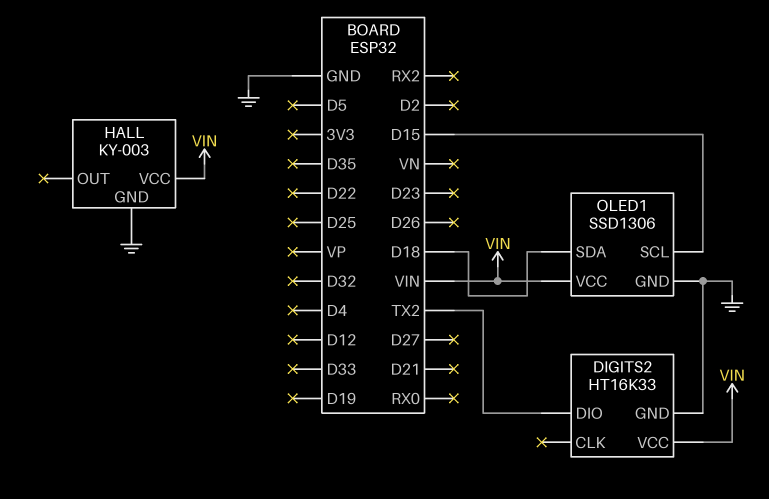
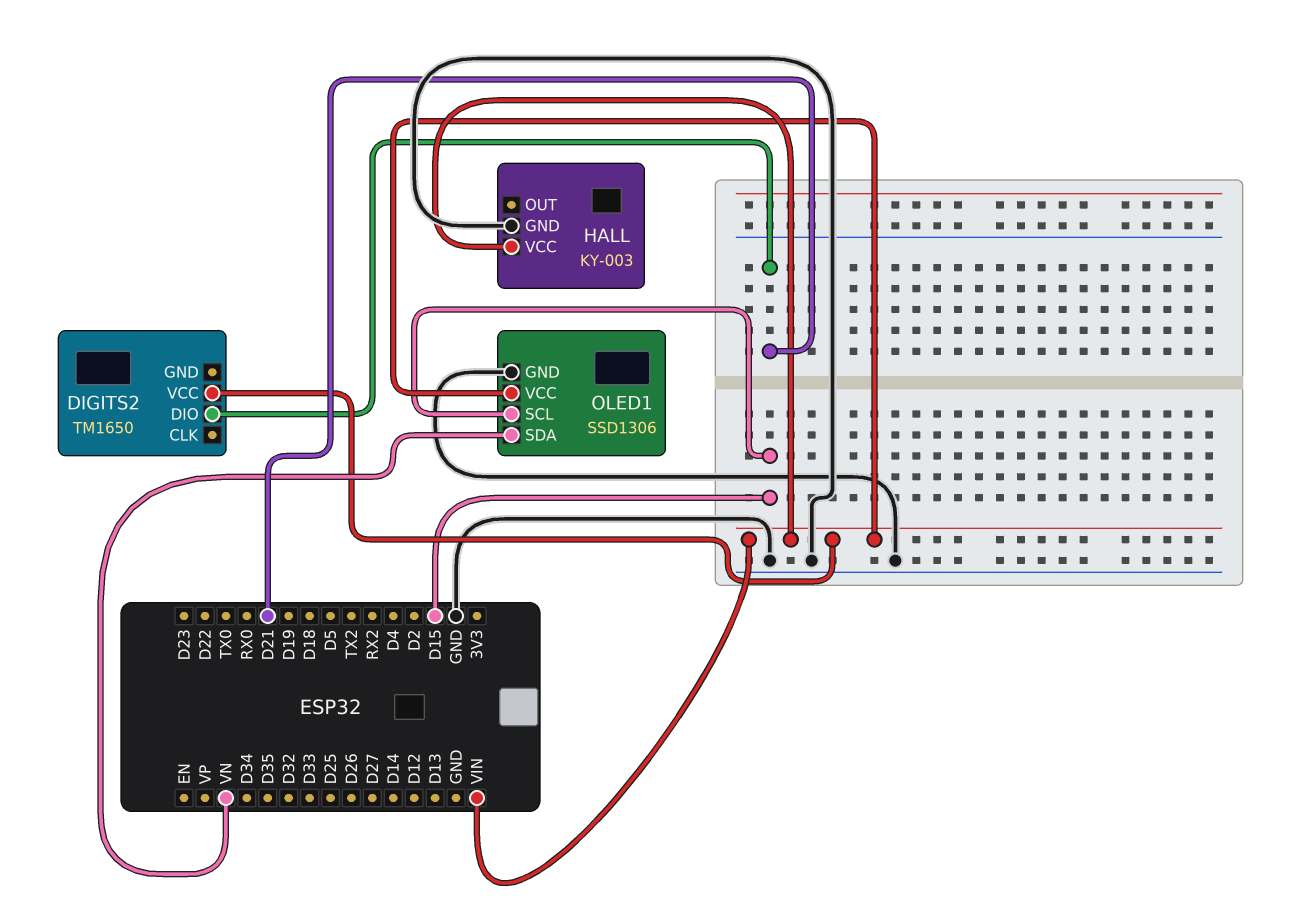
DIGITS2: HT16K33 -> TM1650
DIGITS2 pin DIO: TX2 -> D21
DIGITS2 pin GND: GND -> none
OLED1 pin SDA: D18 -> VN

